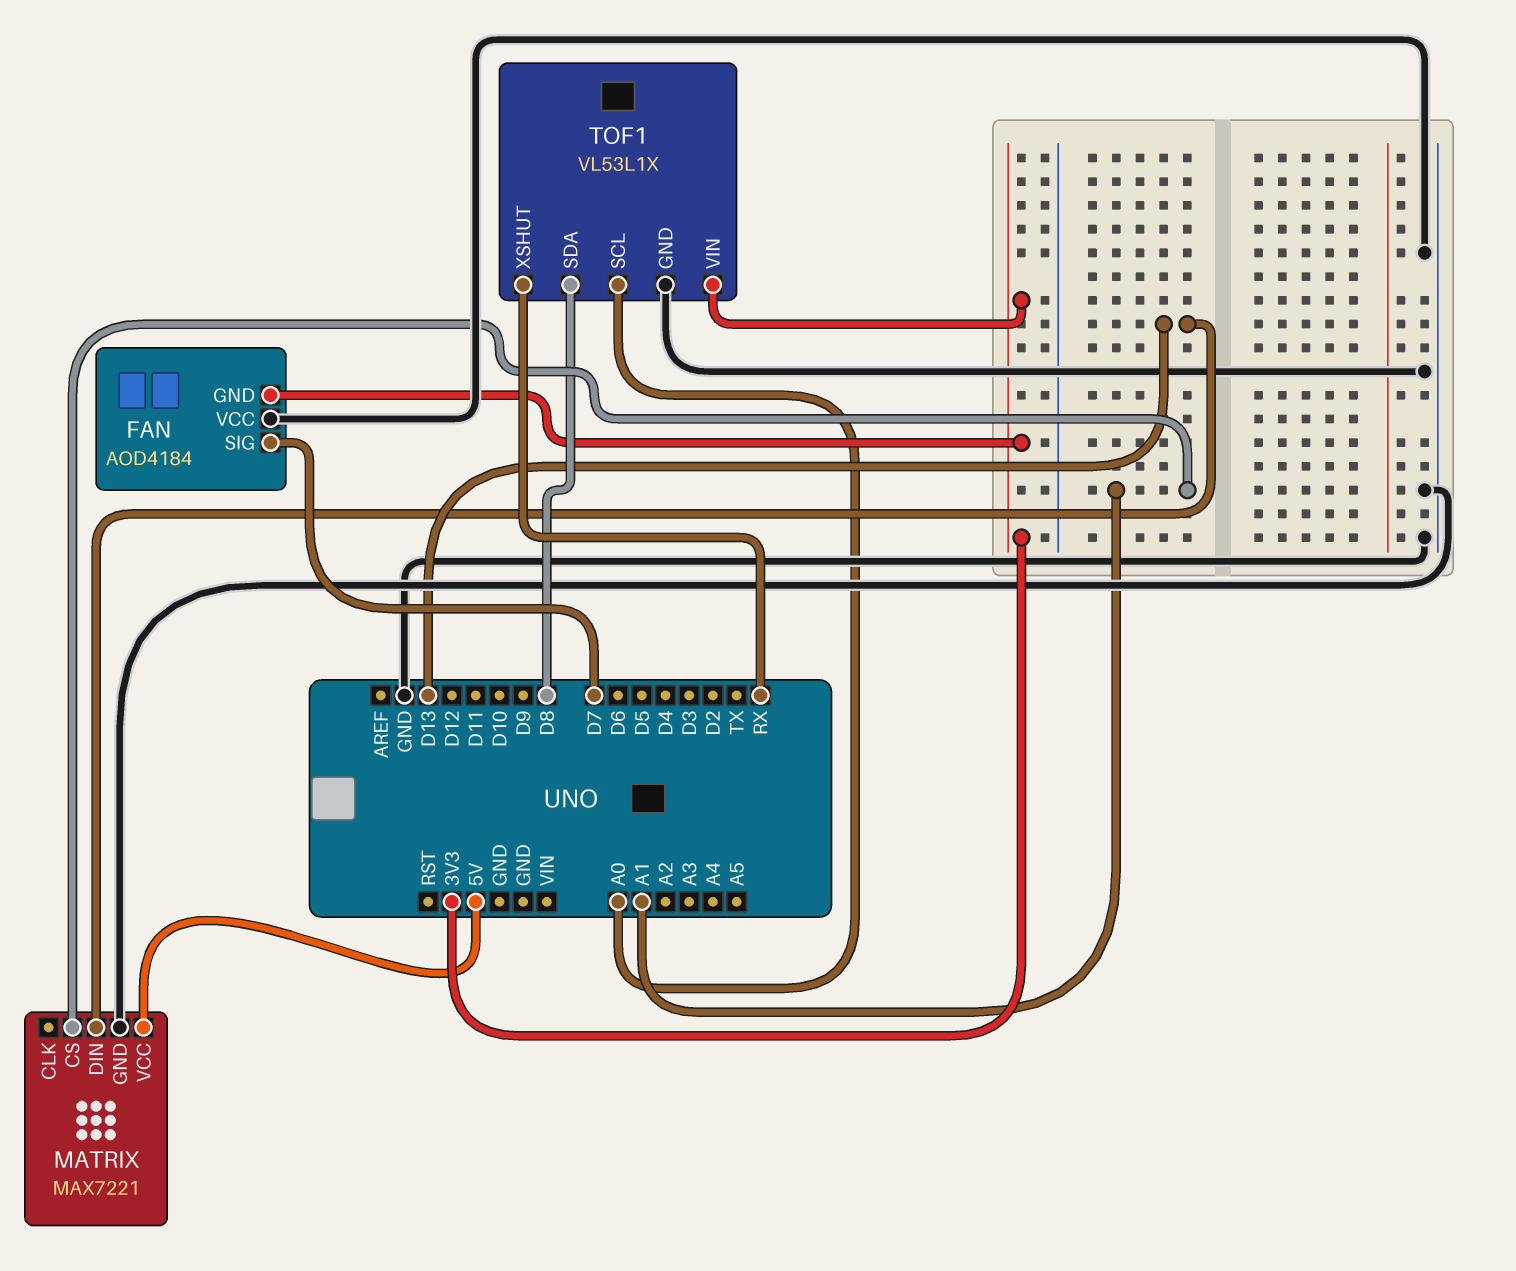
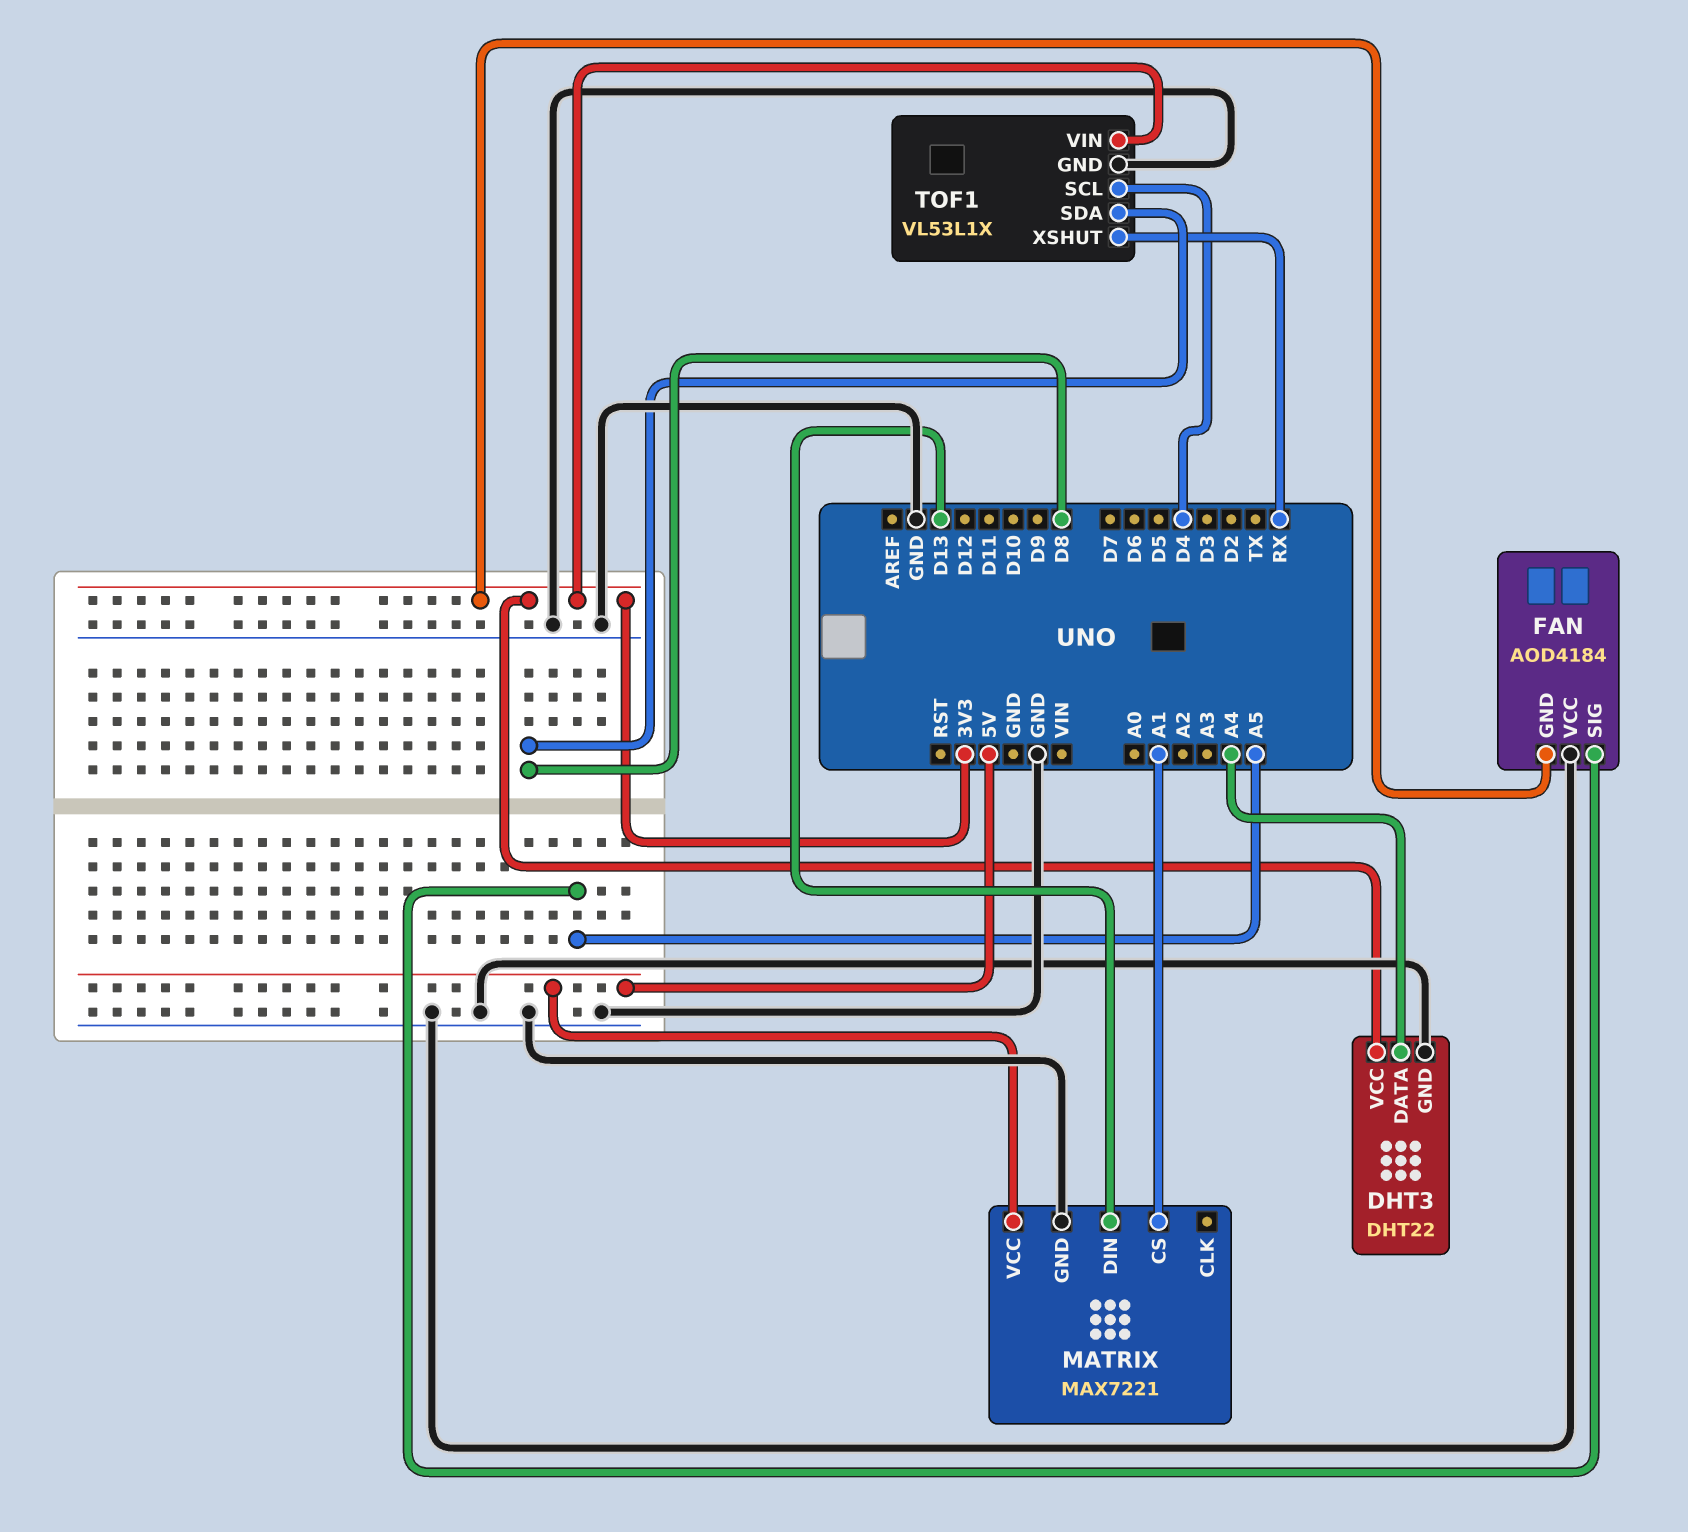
DHT3: none -> DHT22
DHT3 pin DATA: none -> A4
DHT3 pin GND: none -> GND
DHT3 pin VCC: none -> 3V3
FAN pin SIG: D7 -> A5
TOF1 pin SCL: A0 -> D4

